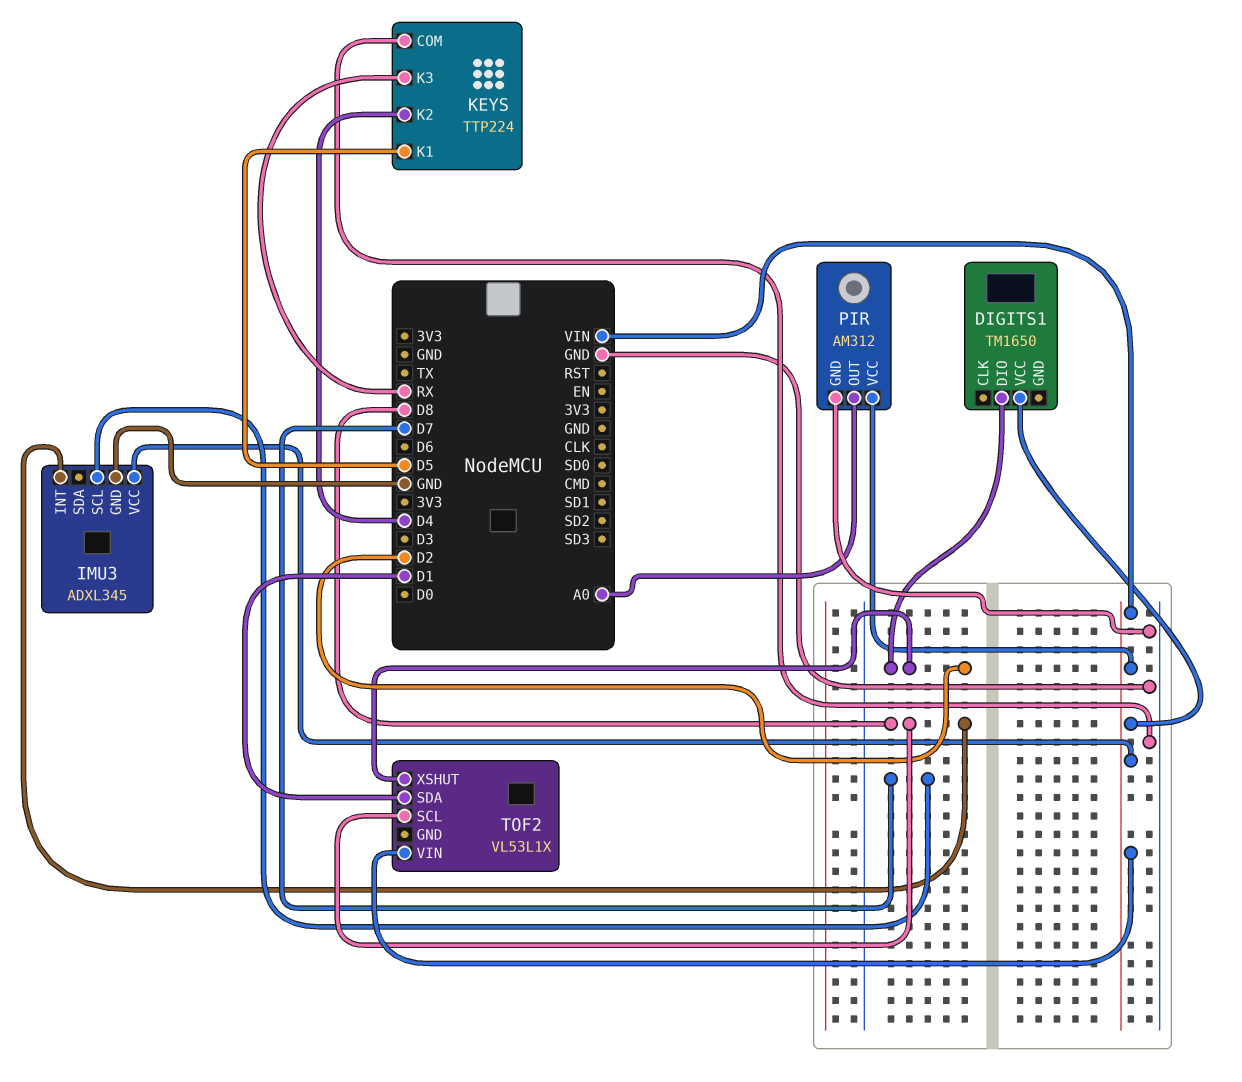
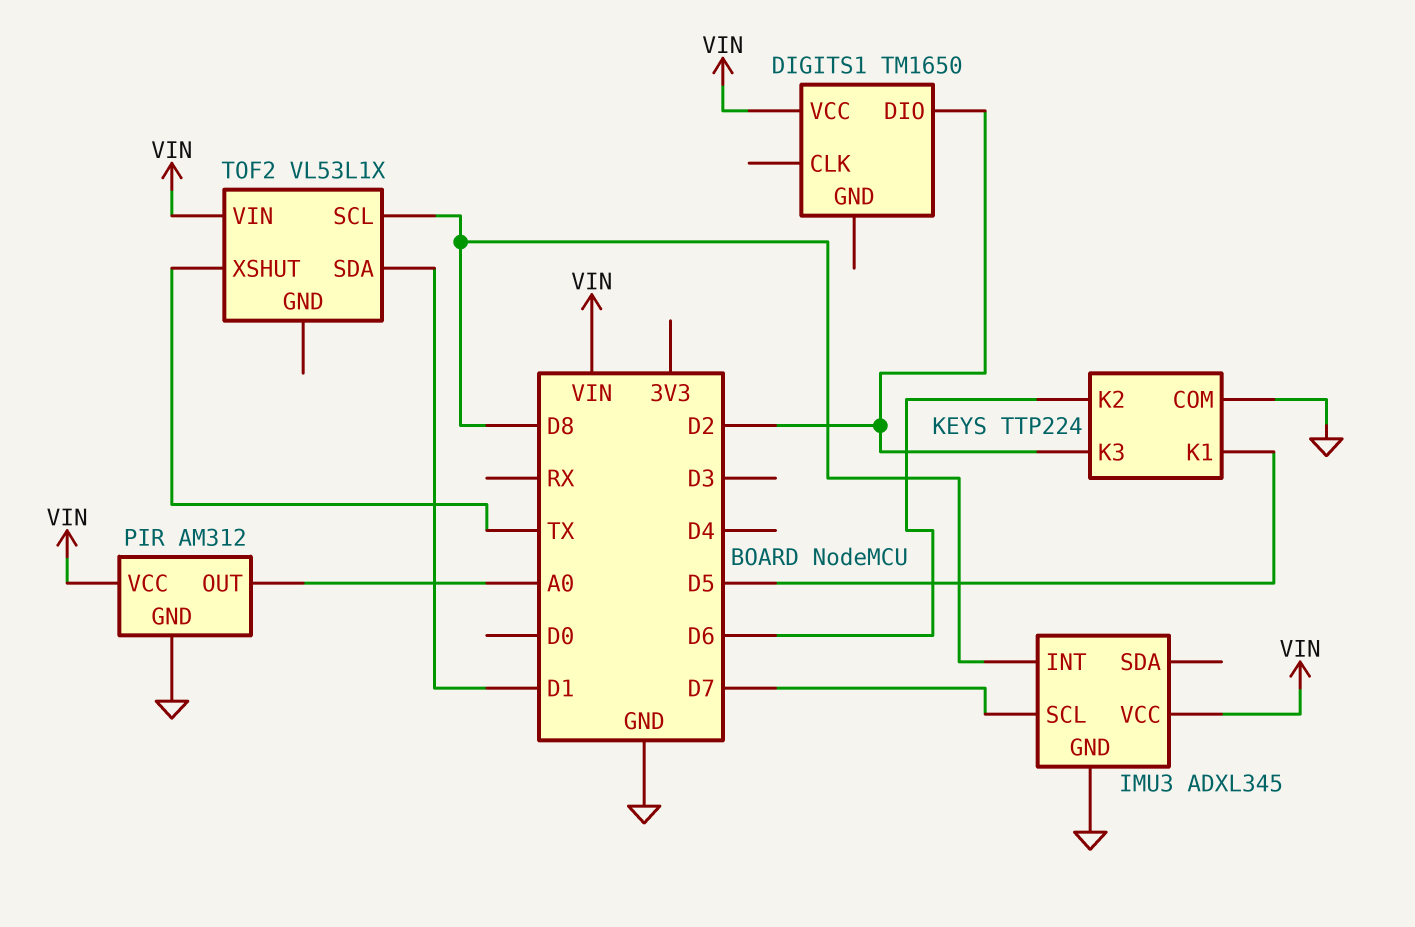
KEYS pin K2: D4 -> D6
KEYS pin K3: RX -> D2
TOF2 pin XSHUT: D2 -> TX

